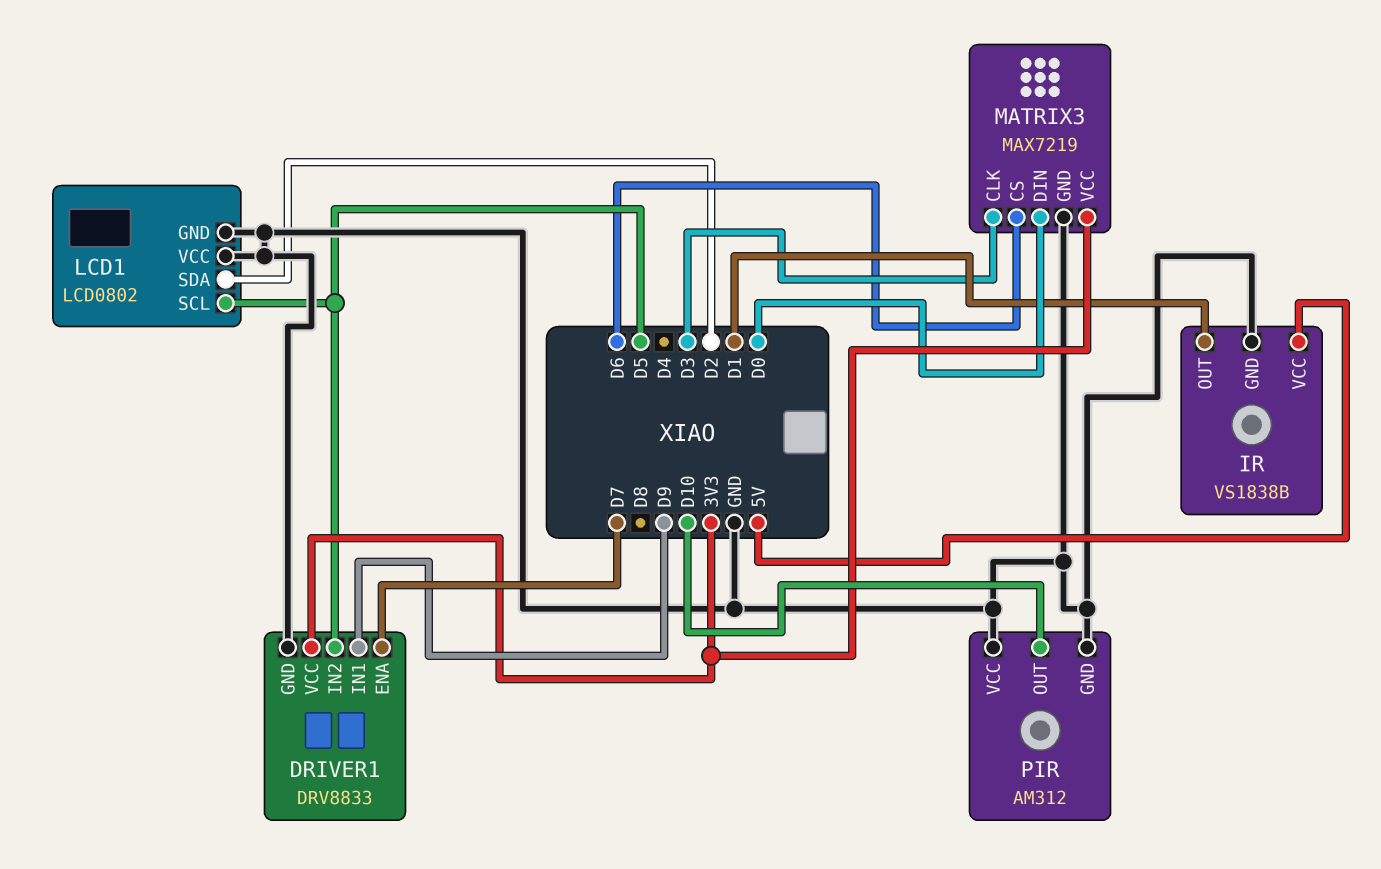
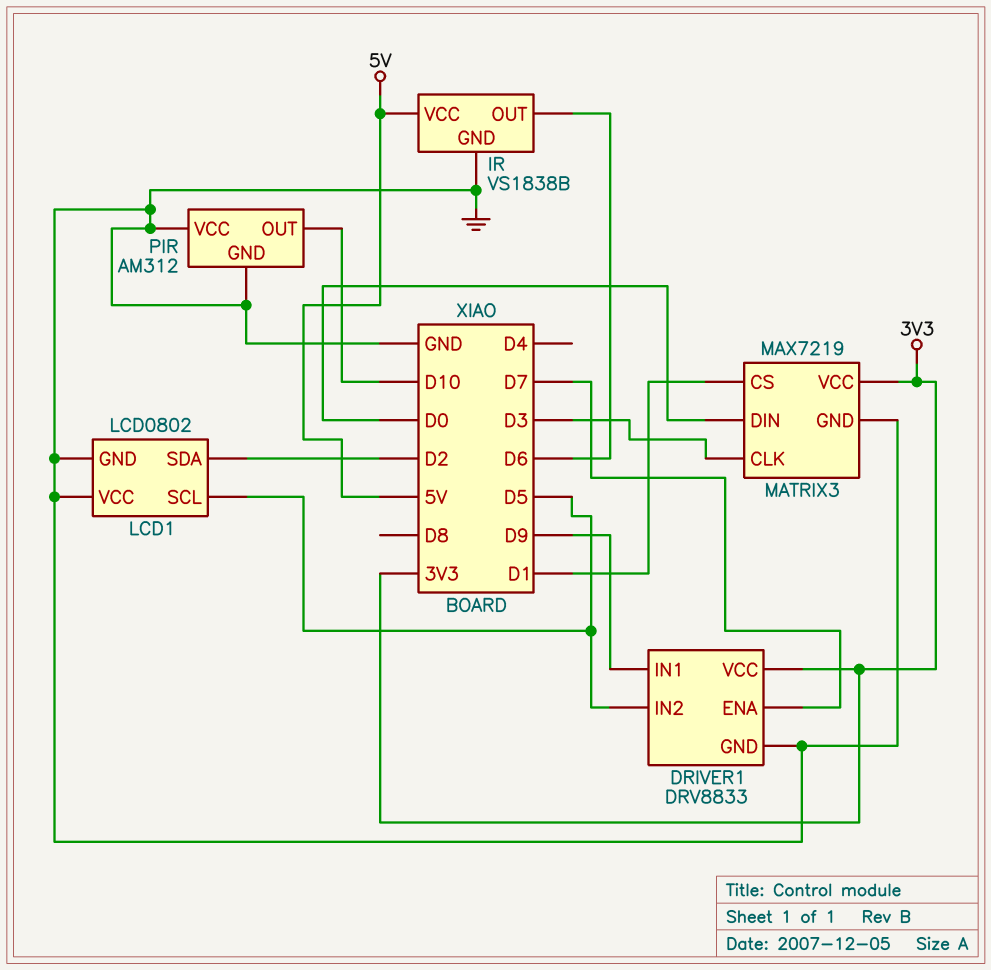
IR pin OUT: D1 -> D6
MATRIX3 pin CS: D6 -> D1

